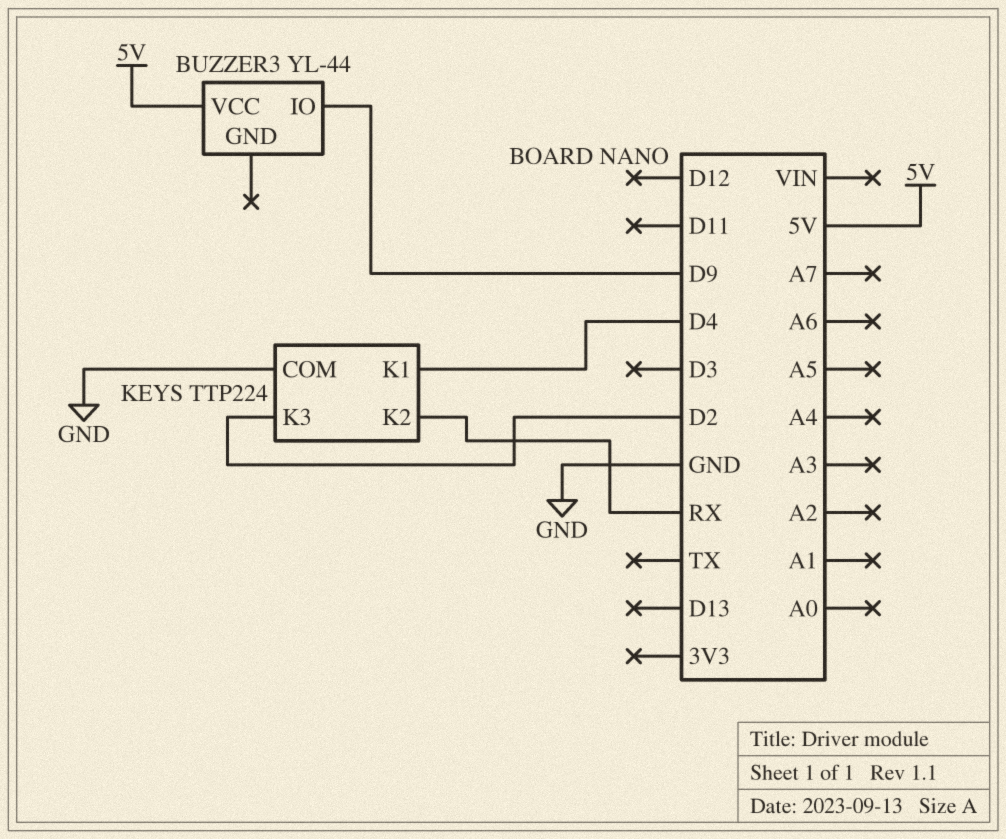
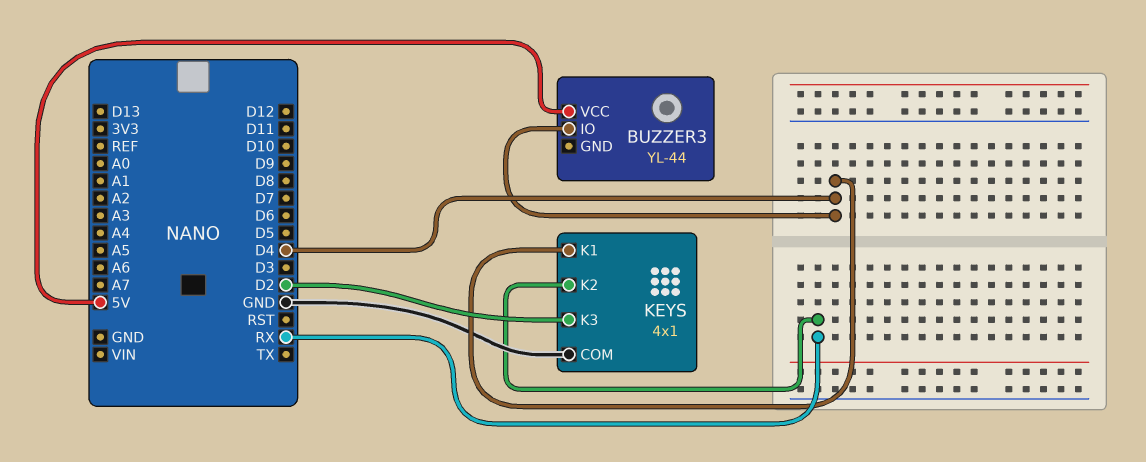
BUZZER3 pin IO: D9 -> D4
KEYS: TTP224 -> 4x1

